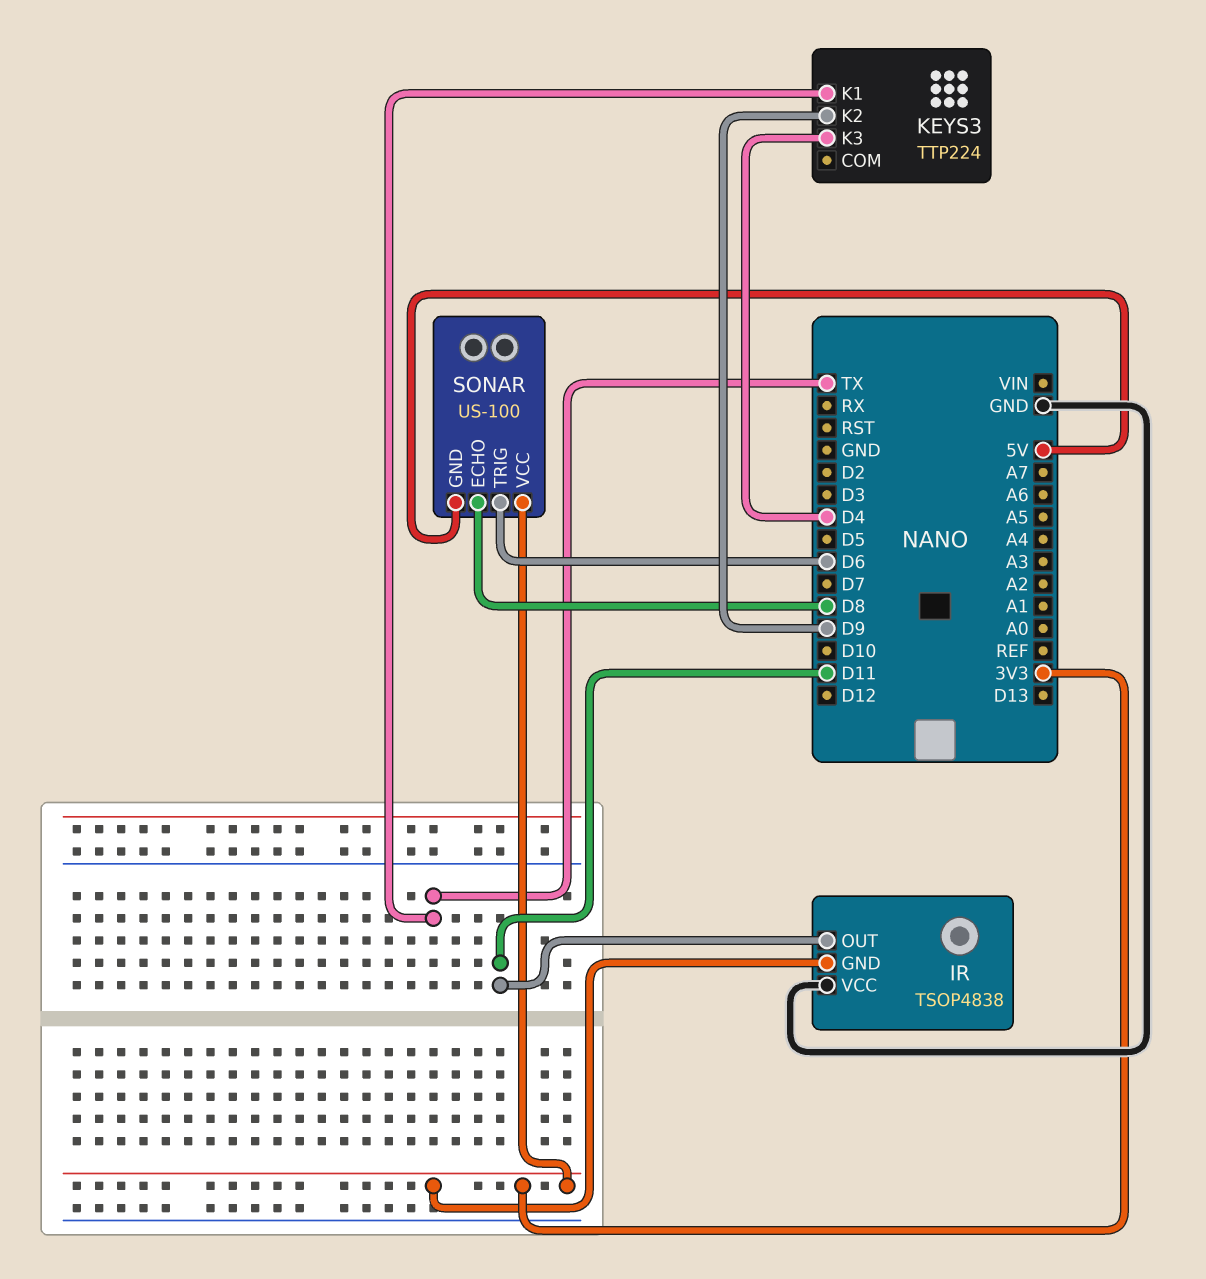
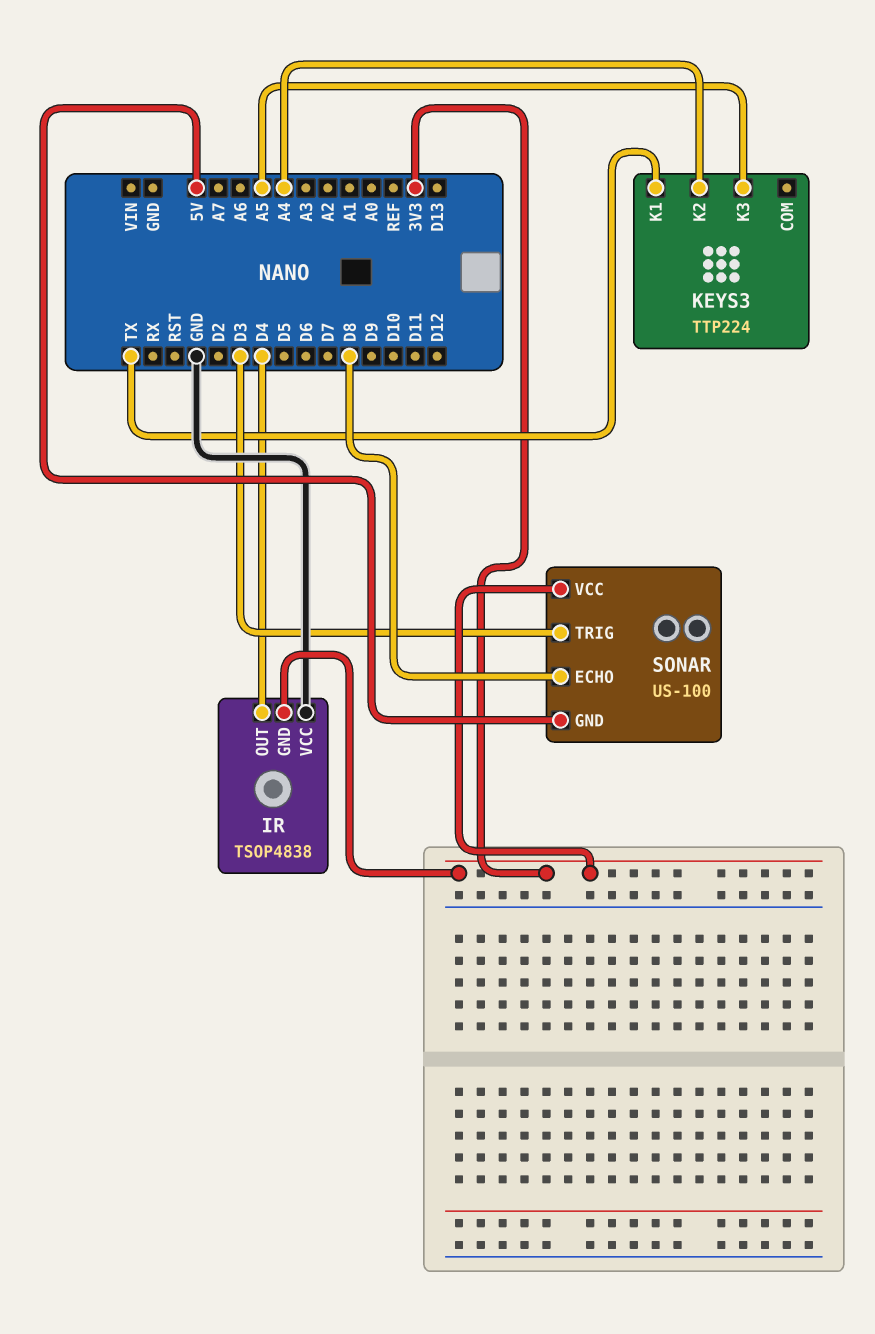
IR pin OUT: D11 -> D4
KEYS3 pin K2: D9 -> A4
KEYS3 pin K3: D4 -> A5
SONAR pin TRIG: D6 -> D3

